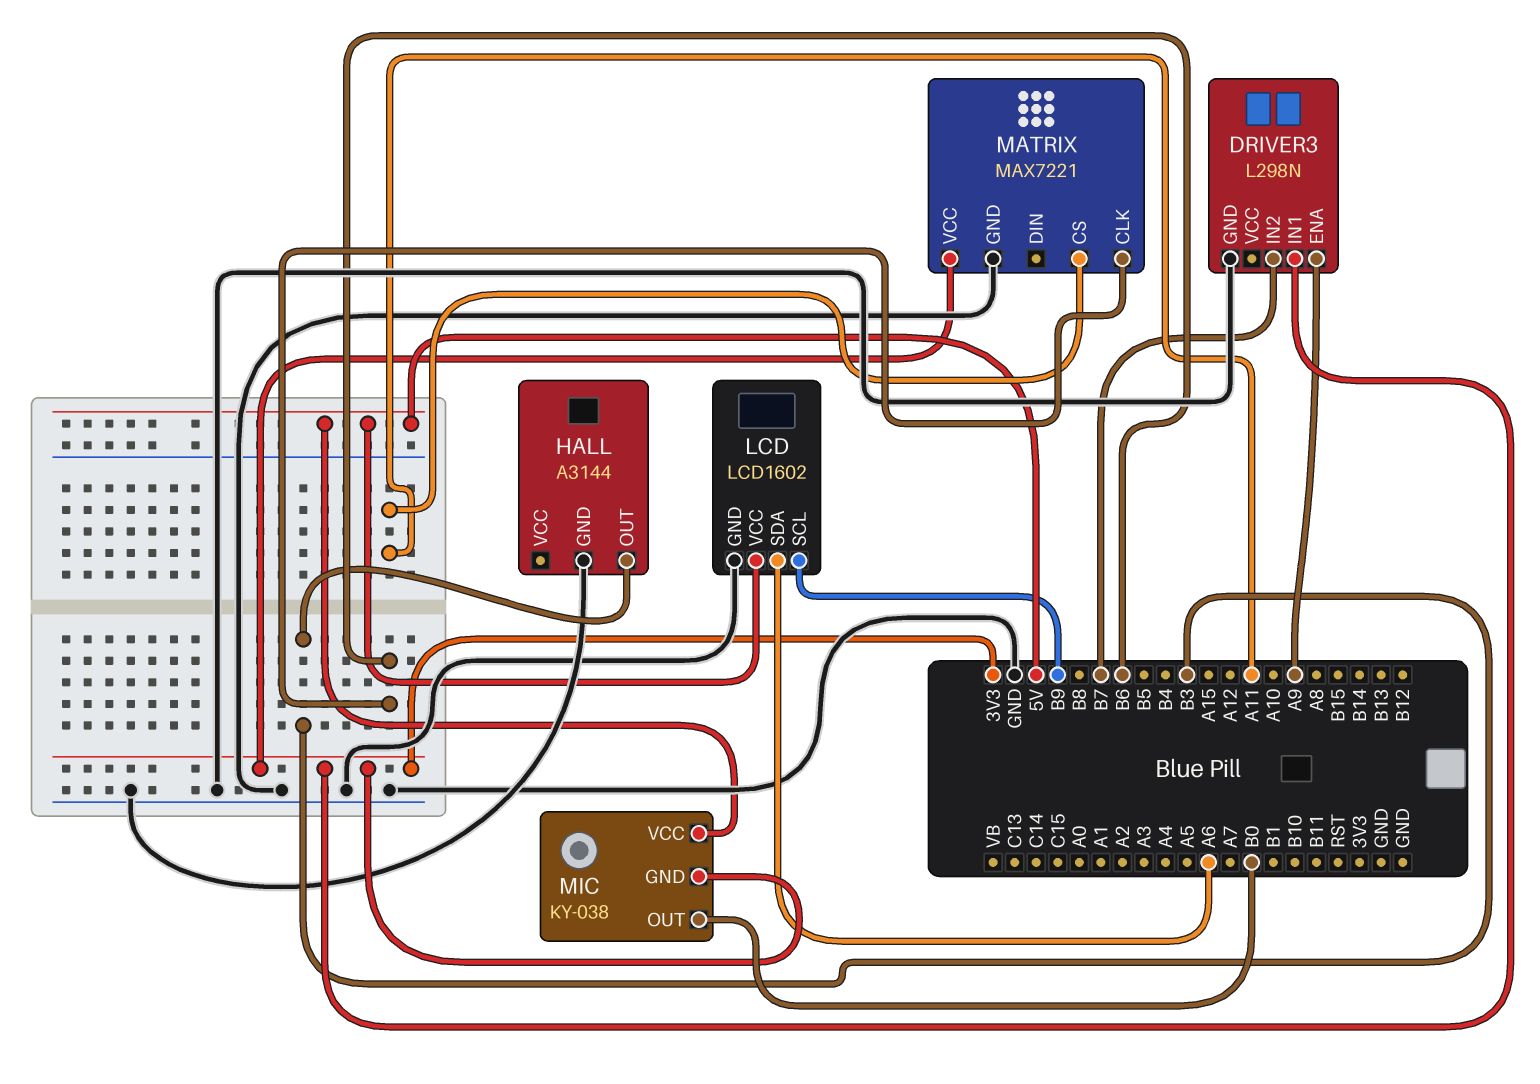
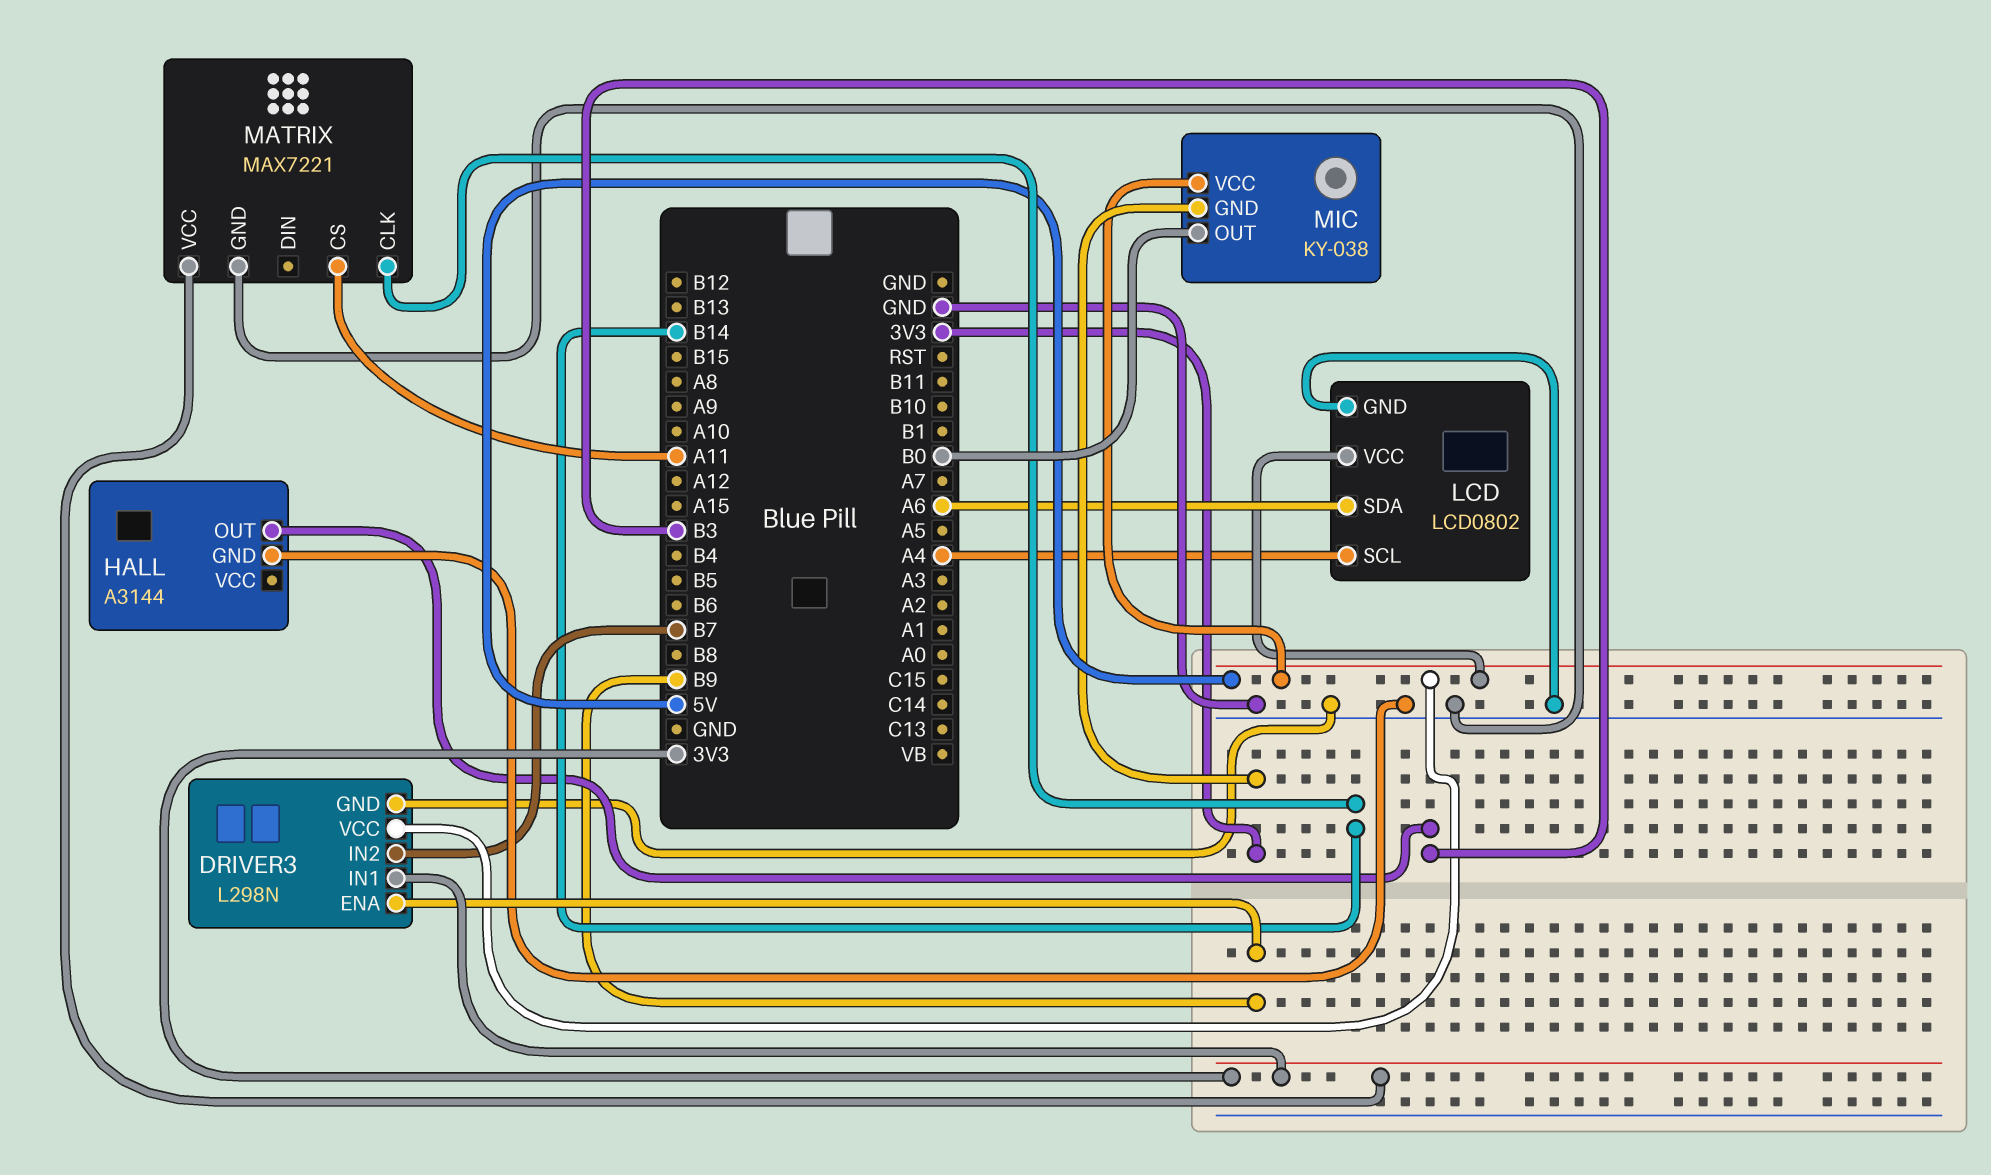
DRIVER3 pin ENA: A9 -> B9
DRIVER3 pin VCC: none -> 5V
LCD: LCD1602 -> LCD0802
LCD pin SCL: B9 -> A4
MATRIX pin CLK: B6 -> B14

